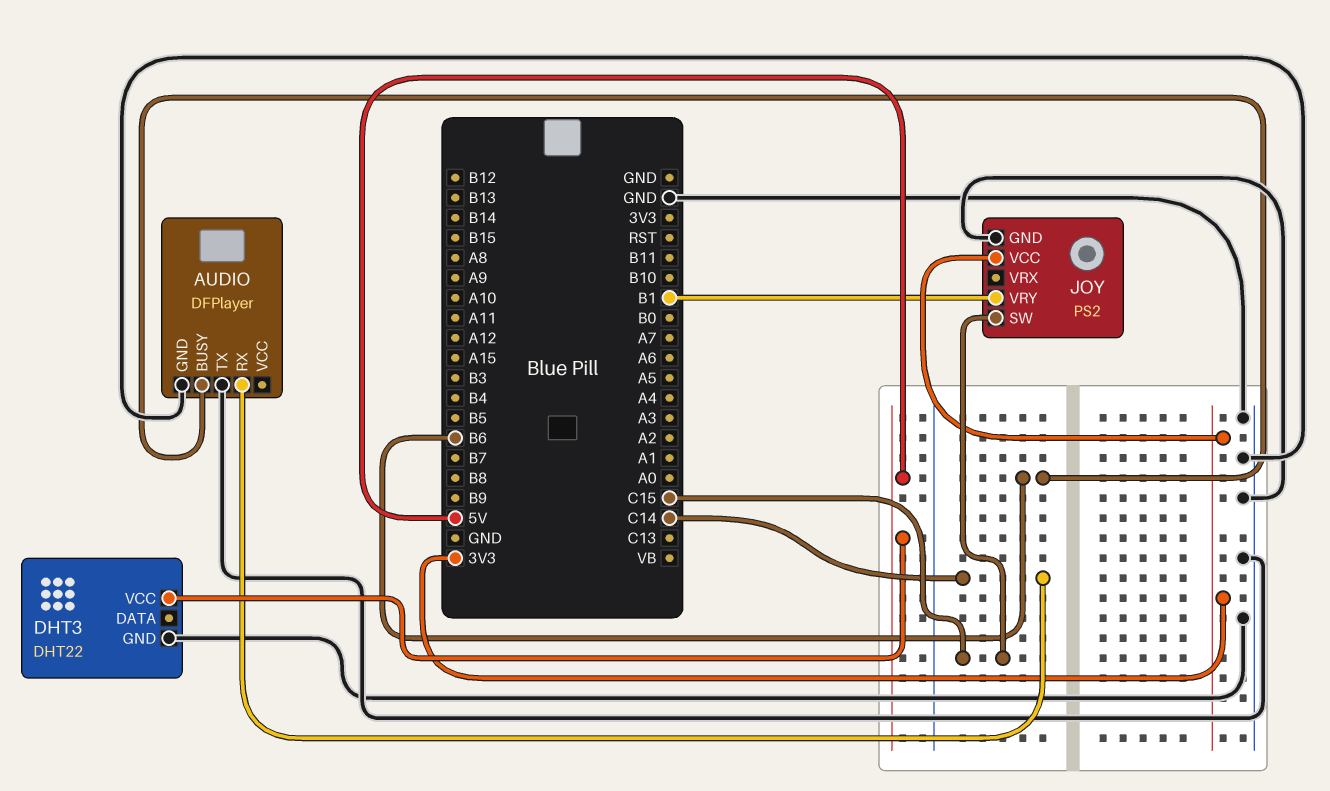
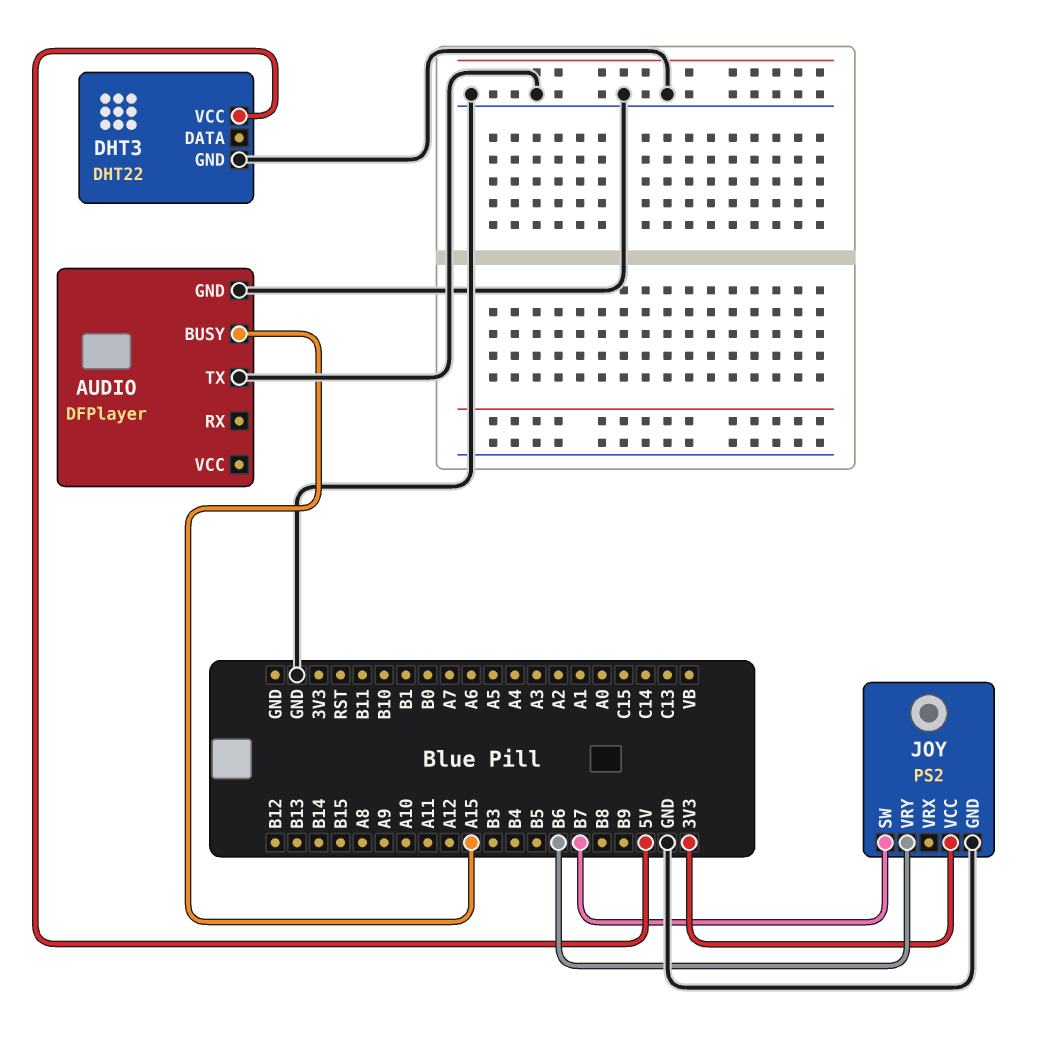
AUDIO pin BUSY: B6 -> A15
AUDIO pin RX: C14 -> none
JOY pin SW: C15 -> B7
JOY pin VRY: B1 -> B6

